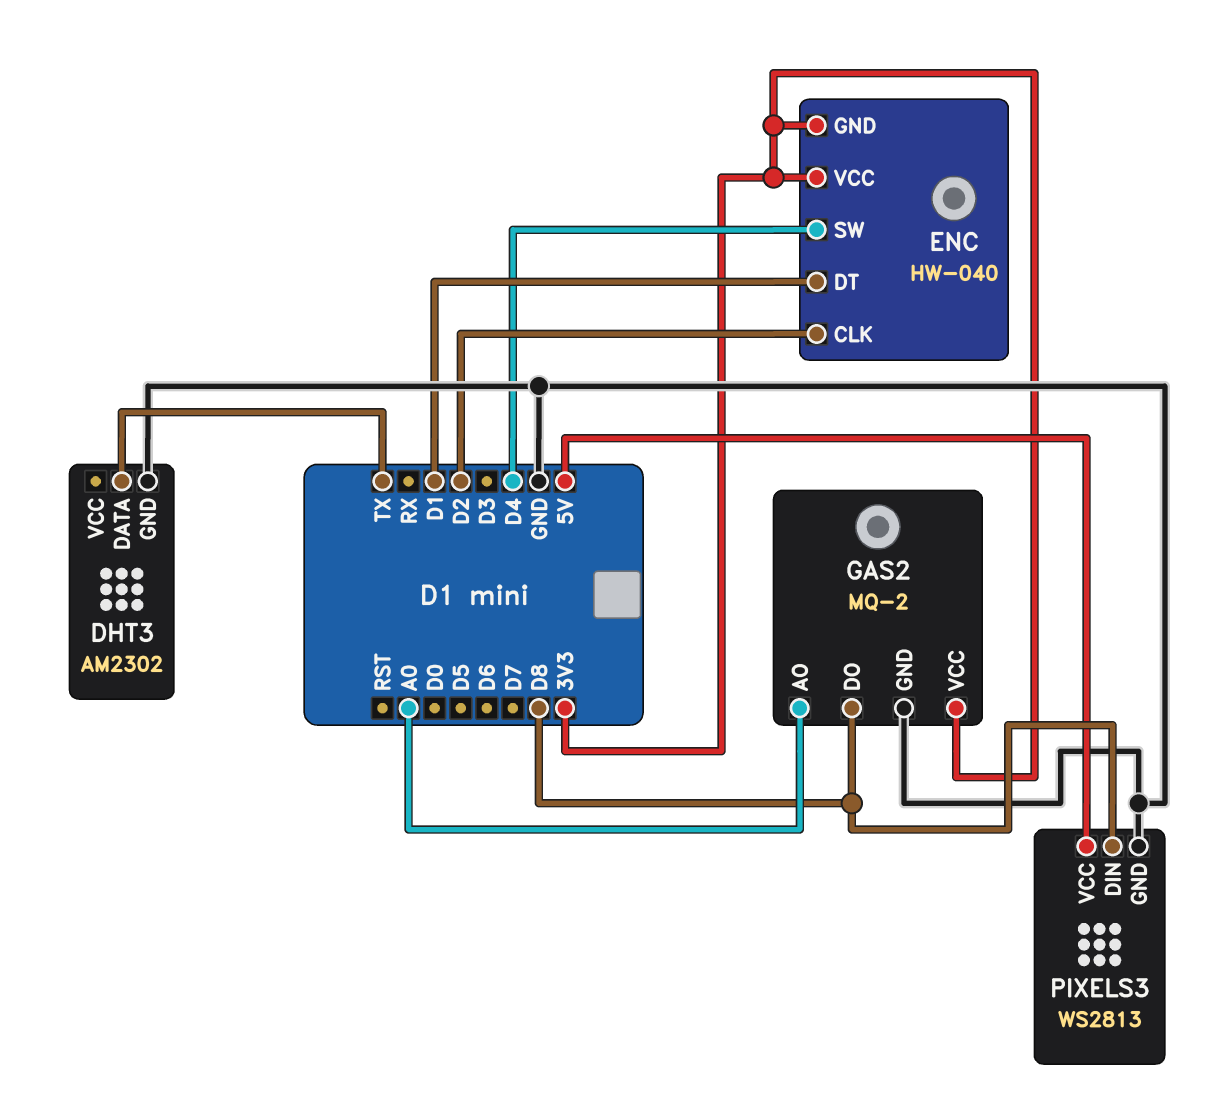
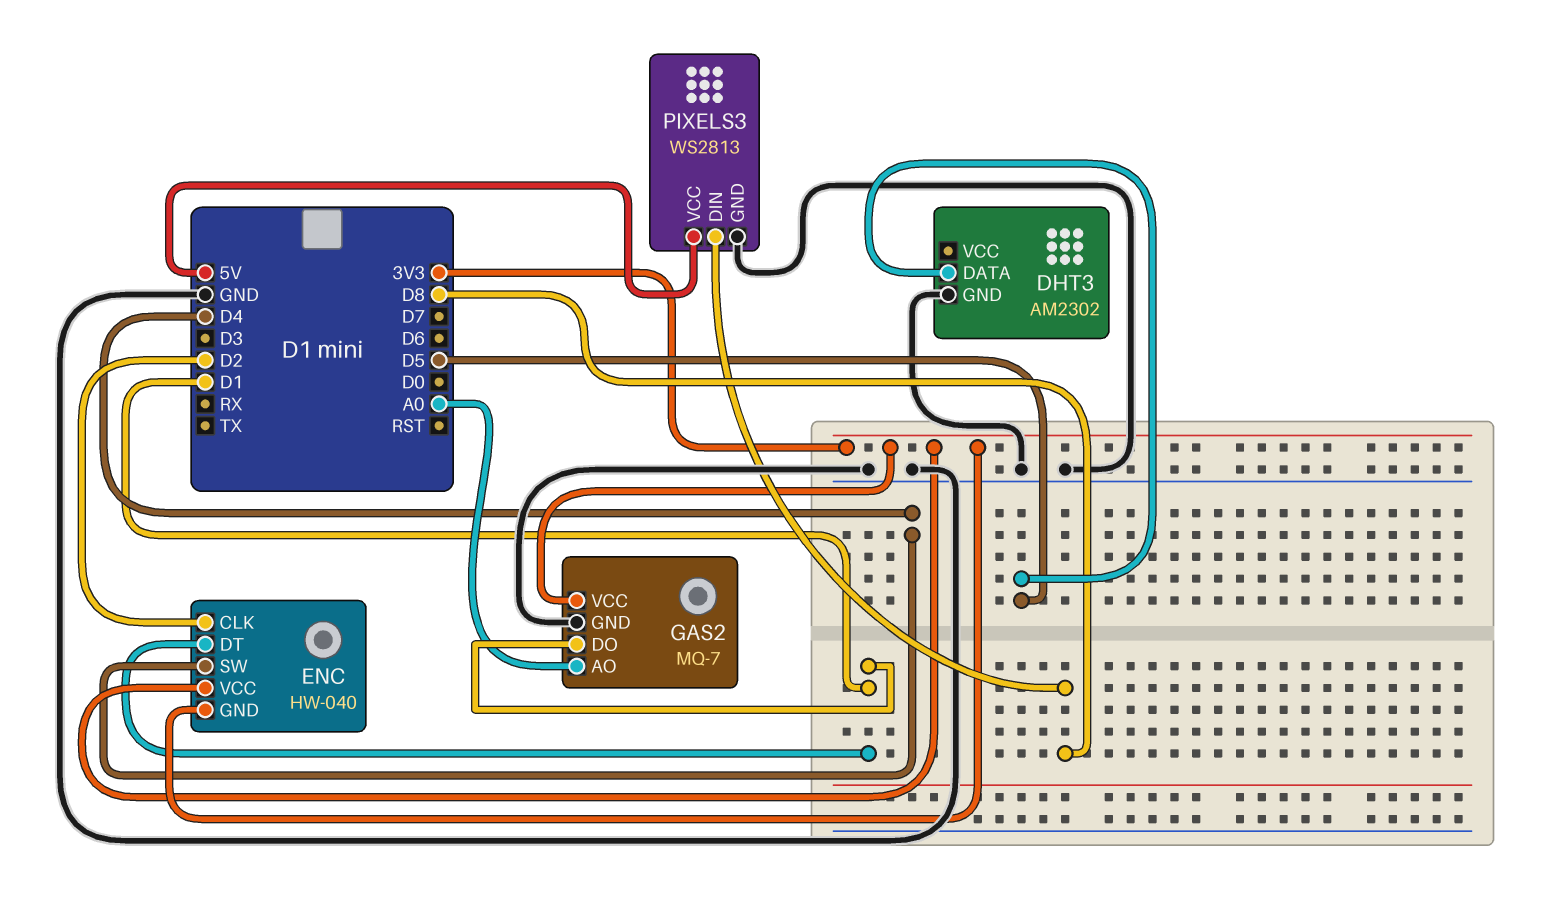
DHT3 pin DATA: TX -> D5
GAS2: MQ-2 -> MQ-7
GAS2 pin DO: D8 -> D1

